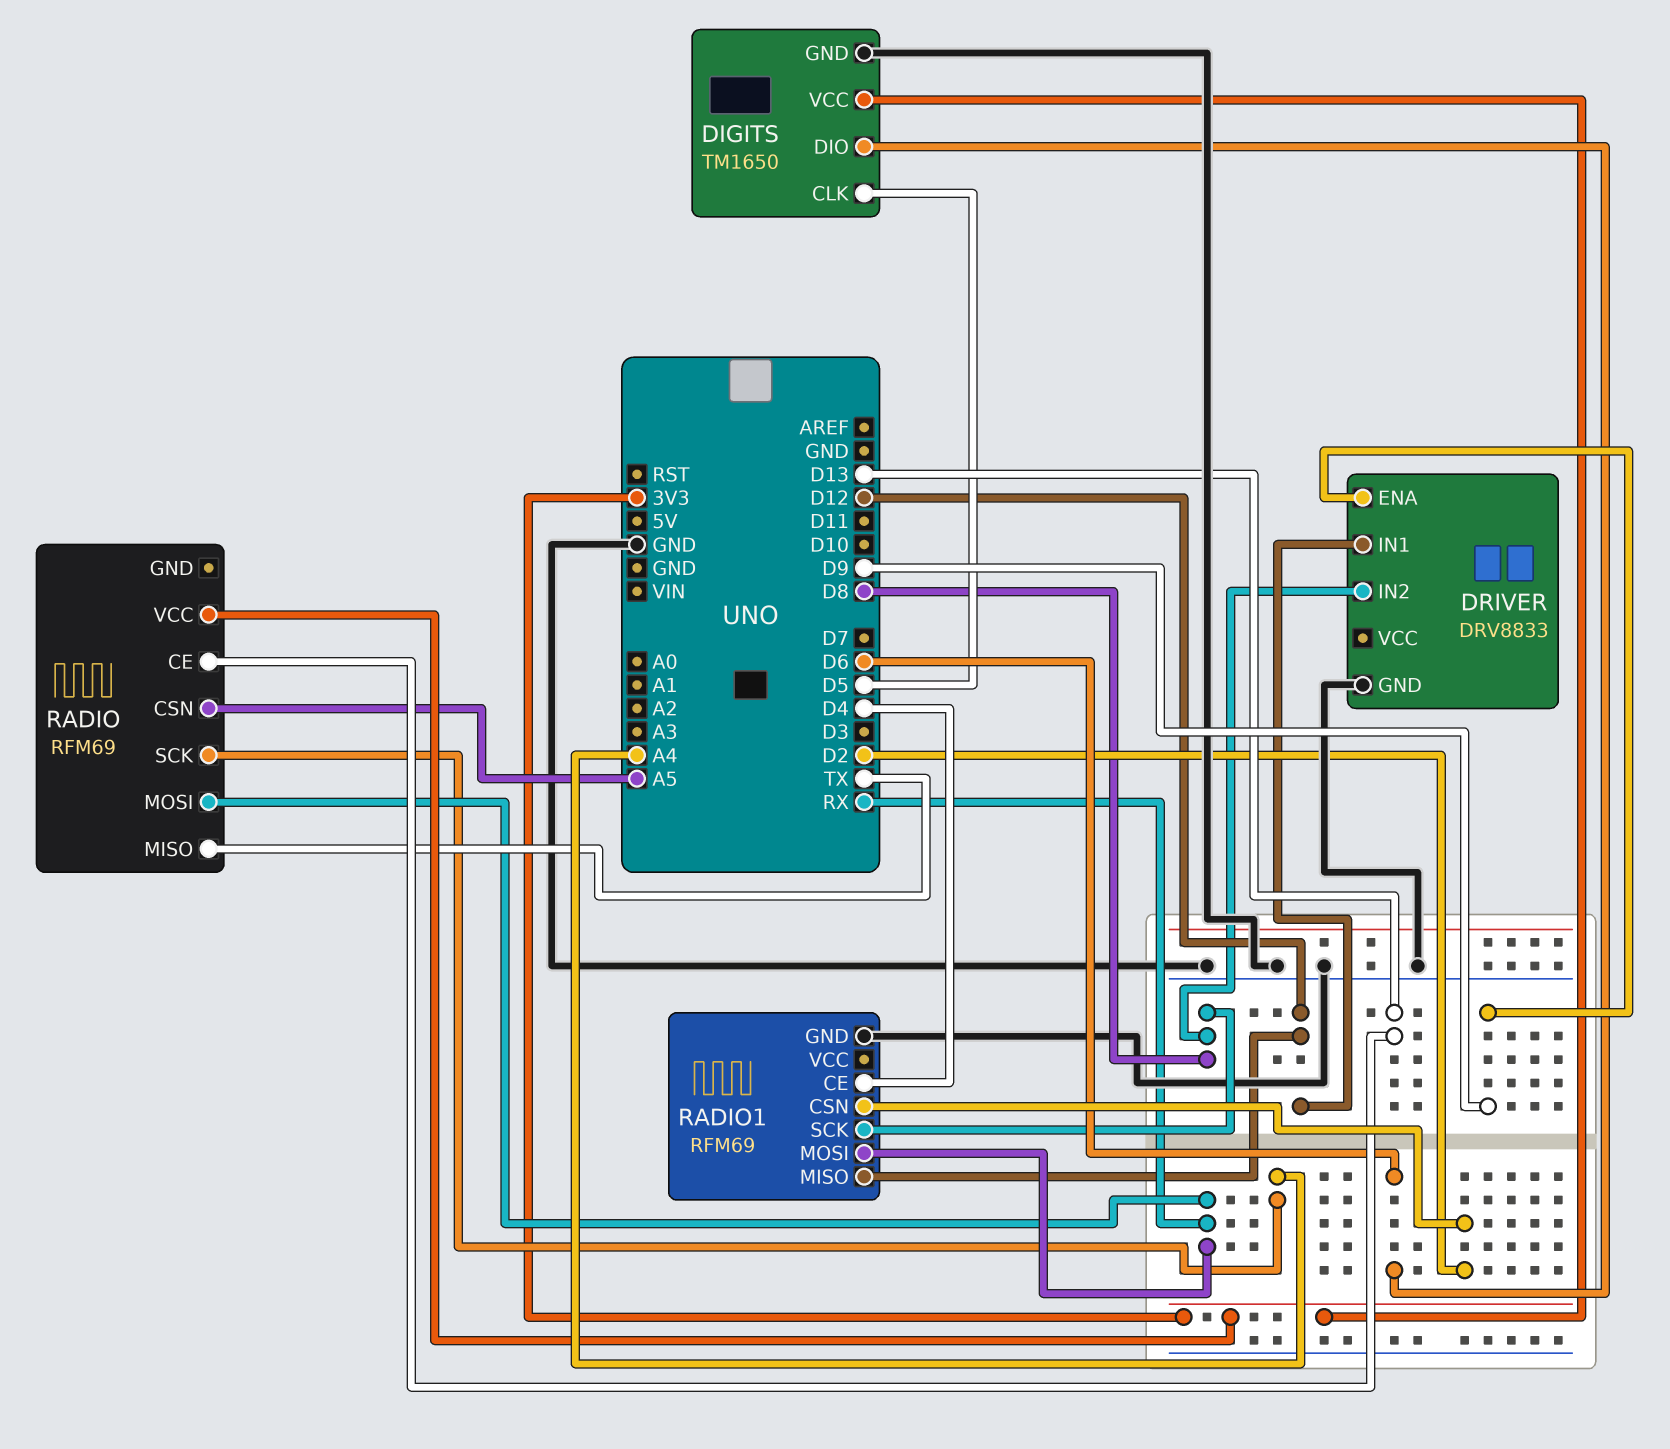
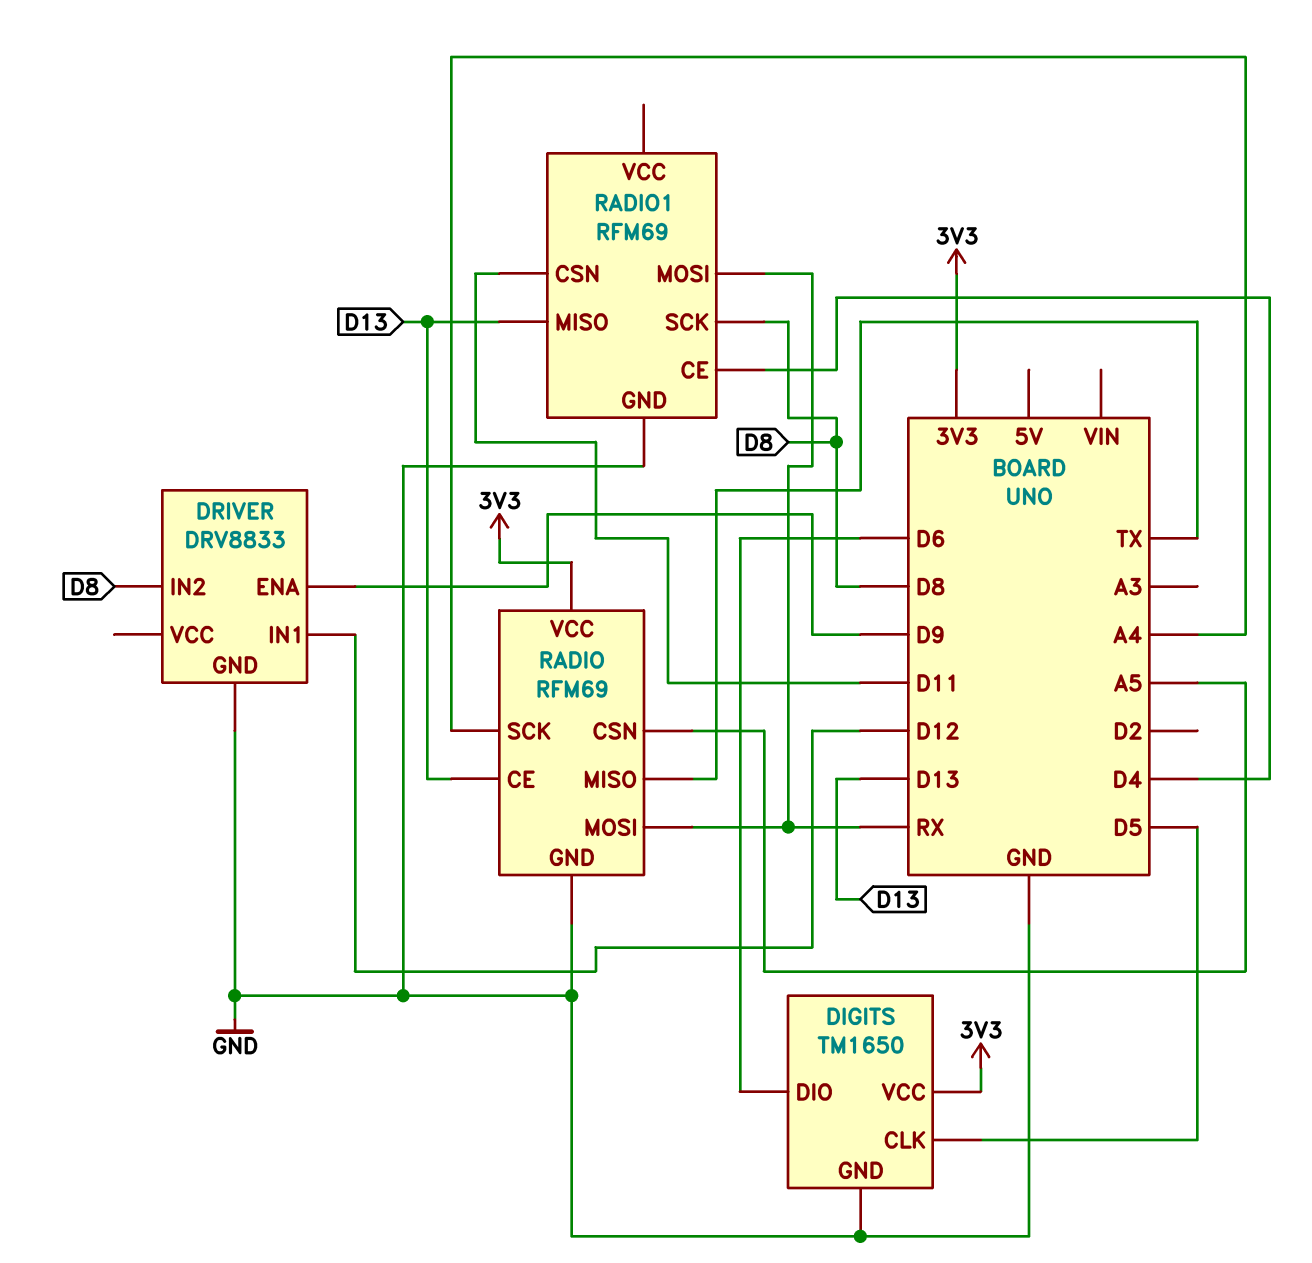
RADIO pin GND: none -> GND
RADIO1 pin CSN: D2 -> D11
RADIO1 pin MISO: D12 -> D13

